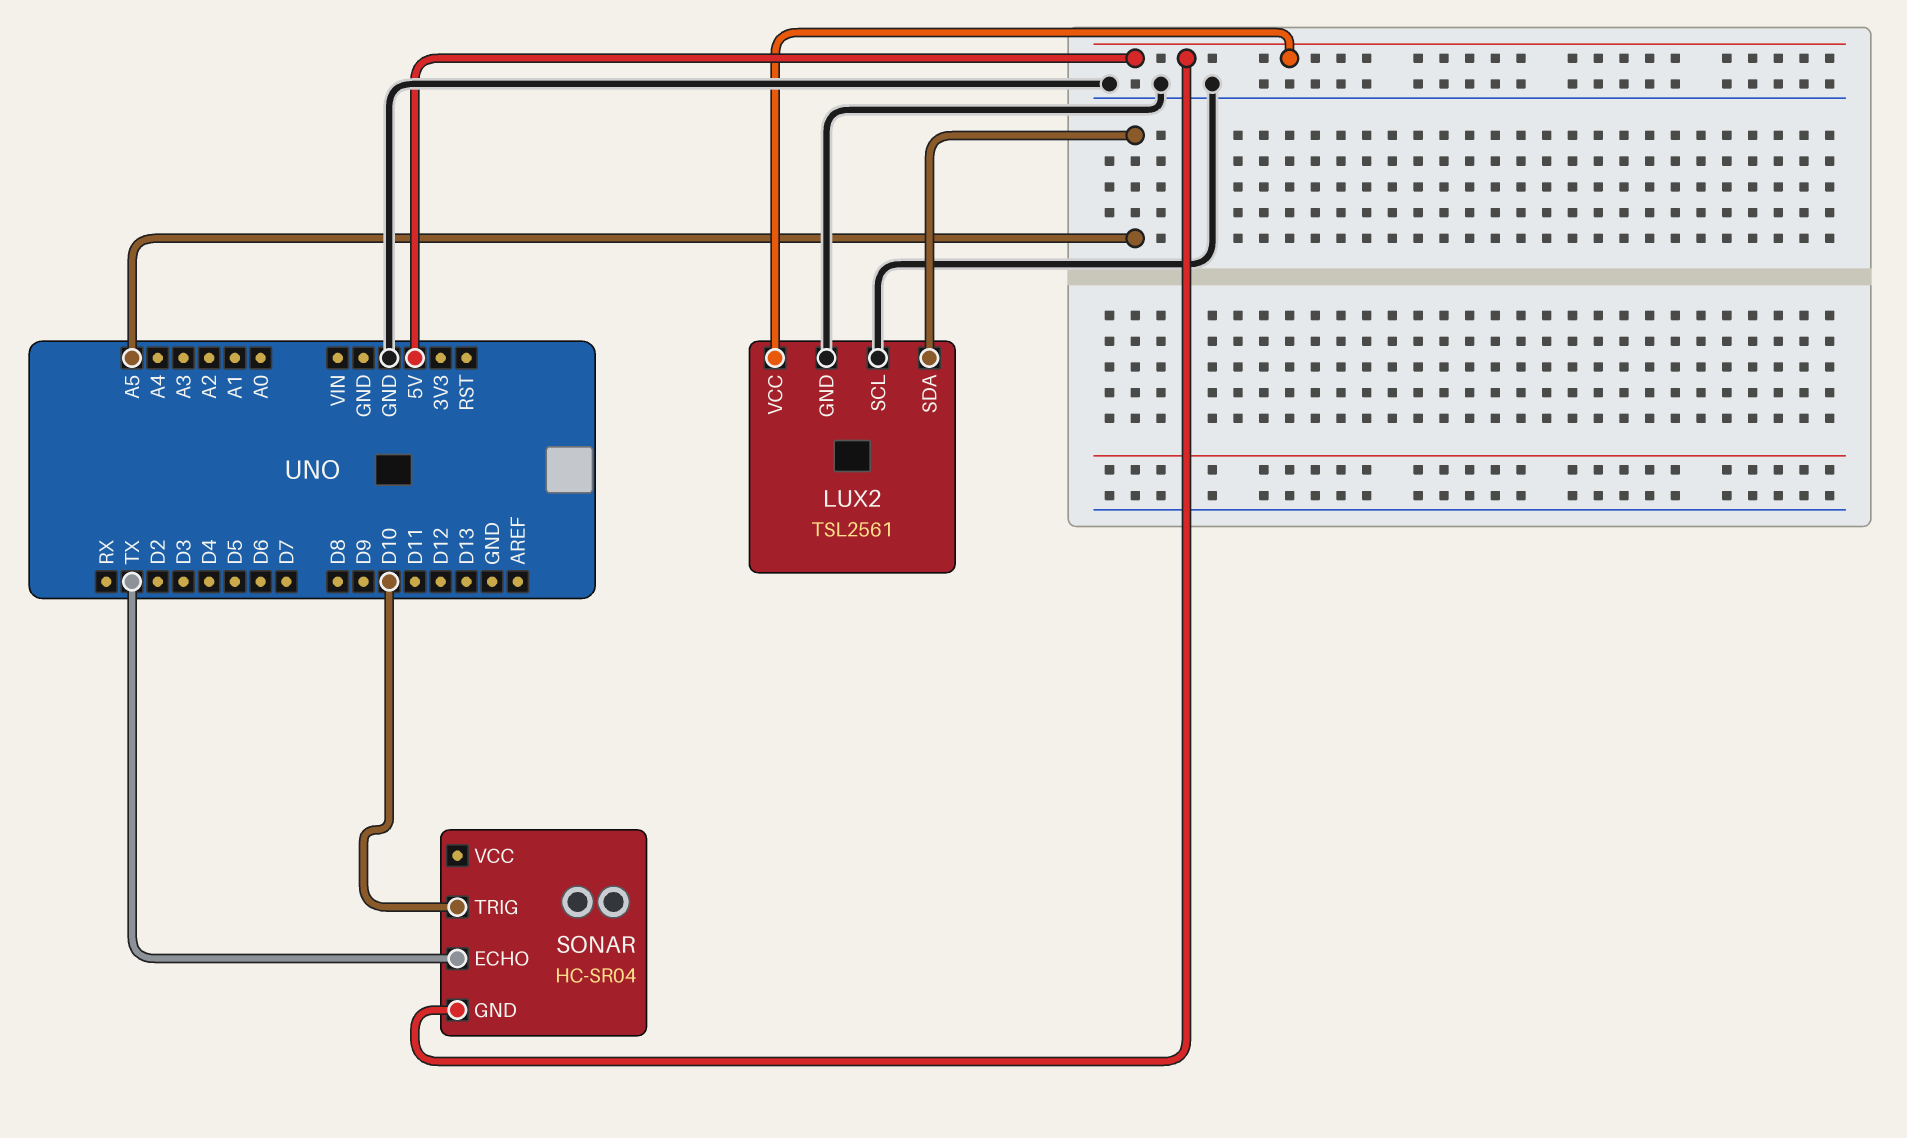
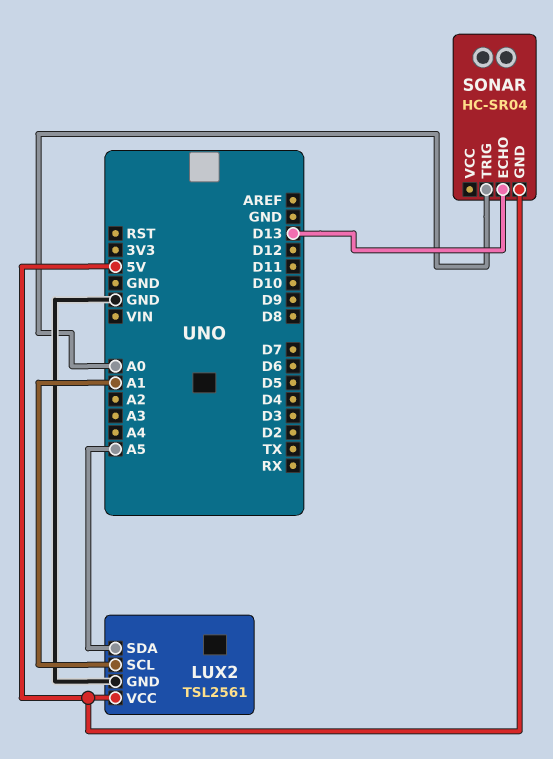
LUX2 pin SCL: GND -> A1
SONAR pin ECHO: TX -> D13
SONAR pin TRIG: D10 -> A0

